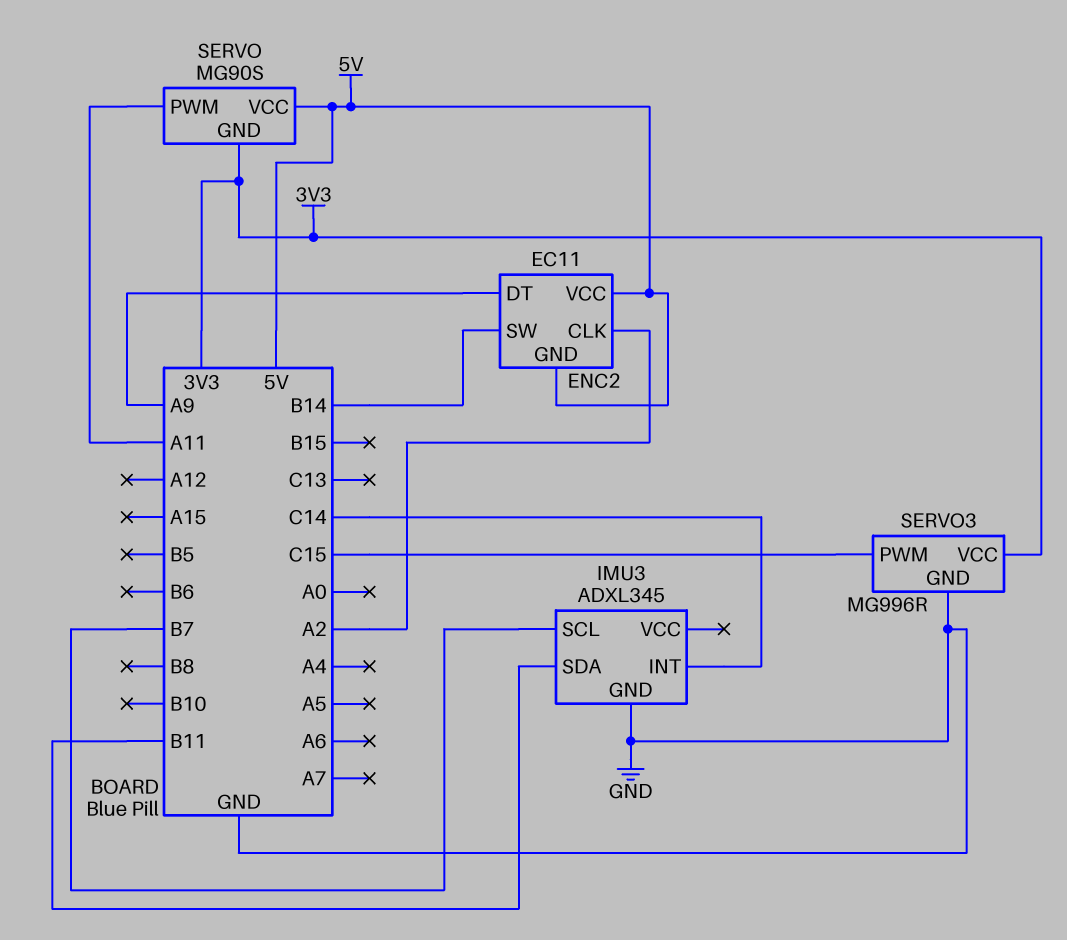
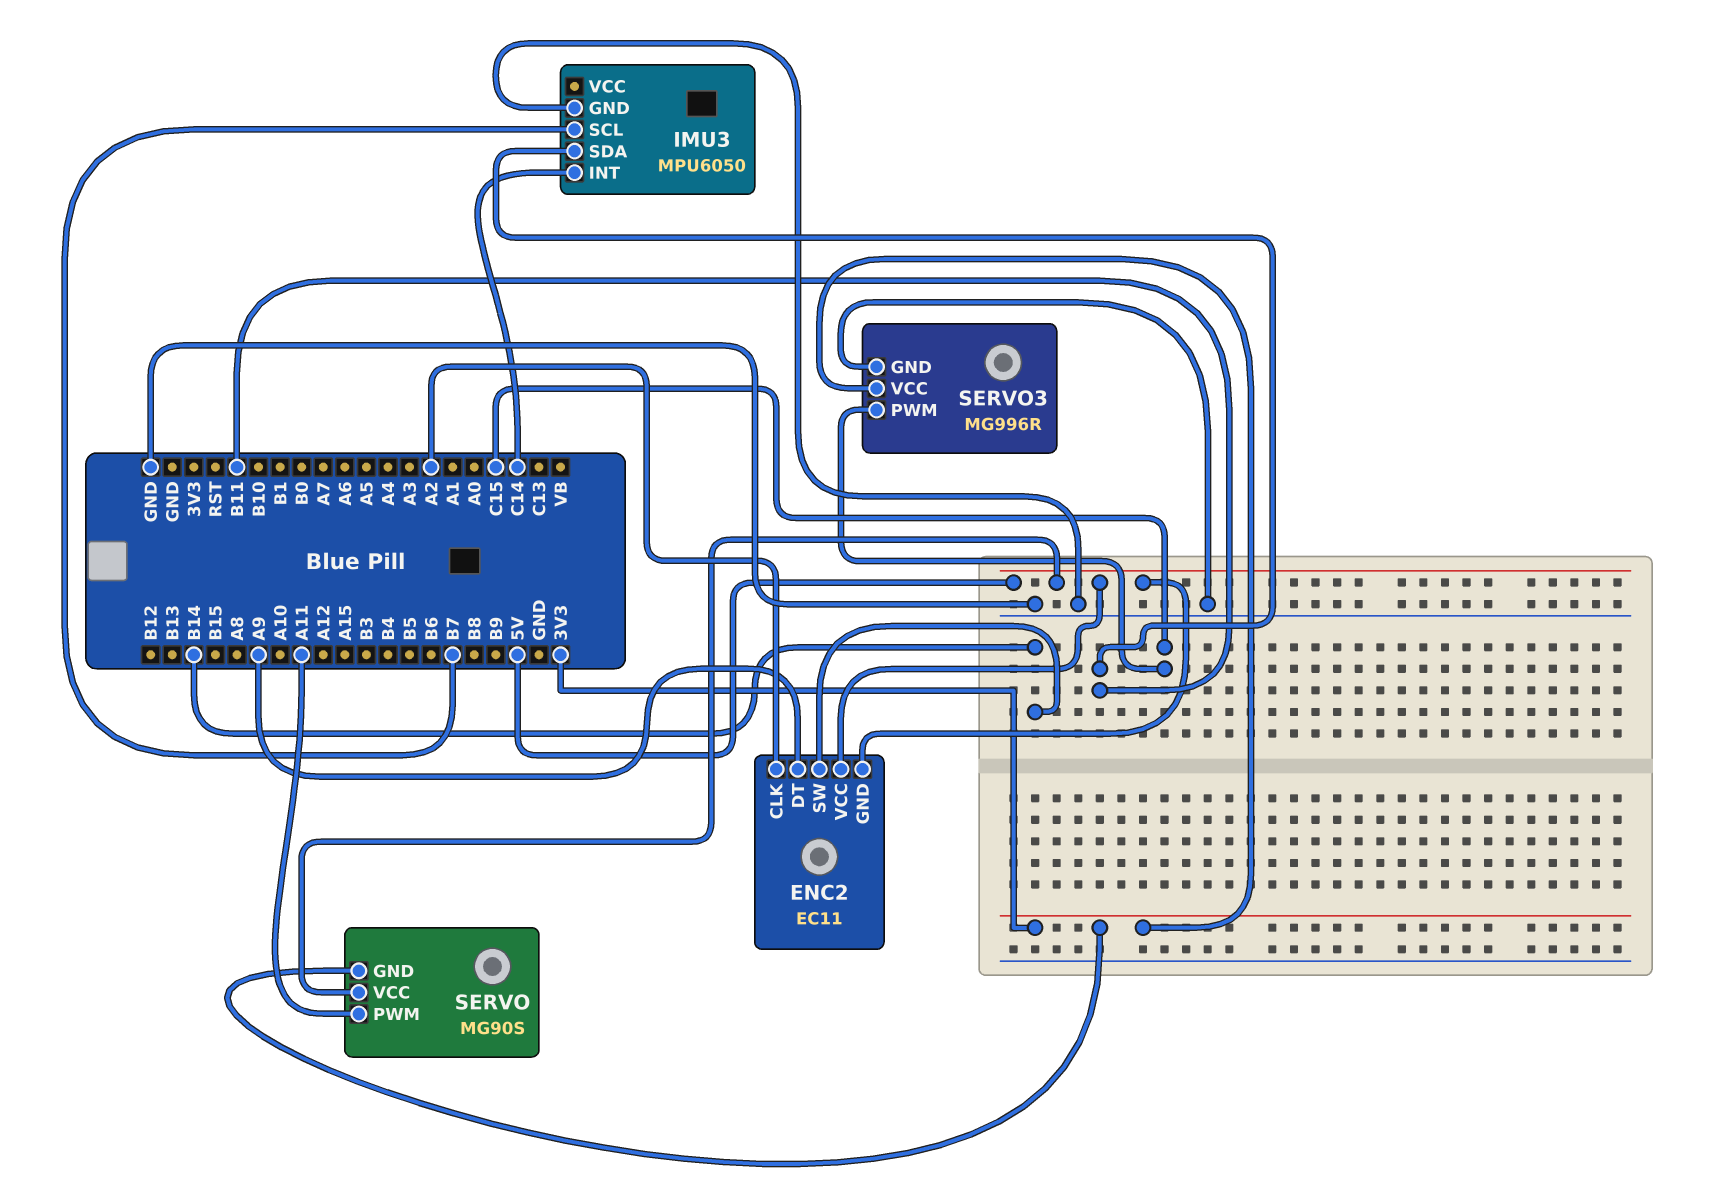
IMU3: ADXL345 -> MPU6050

